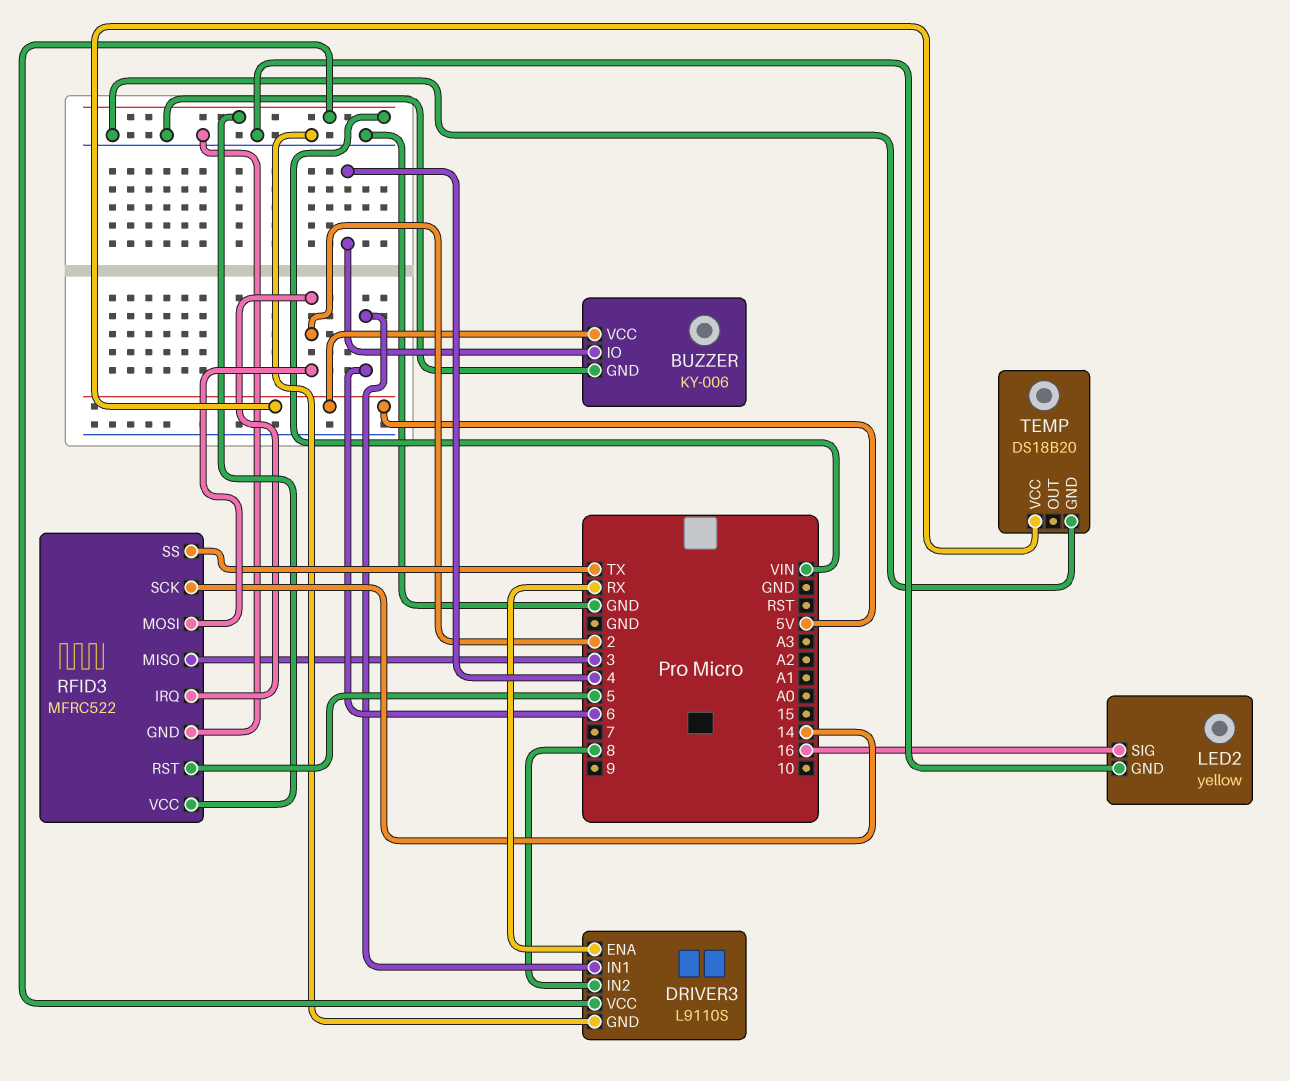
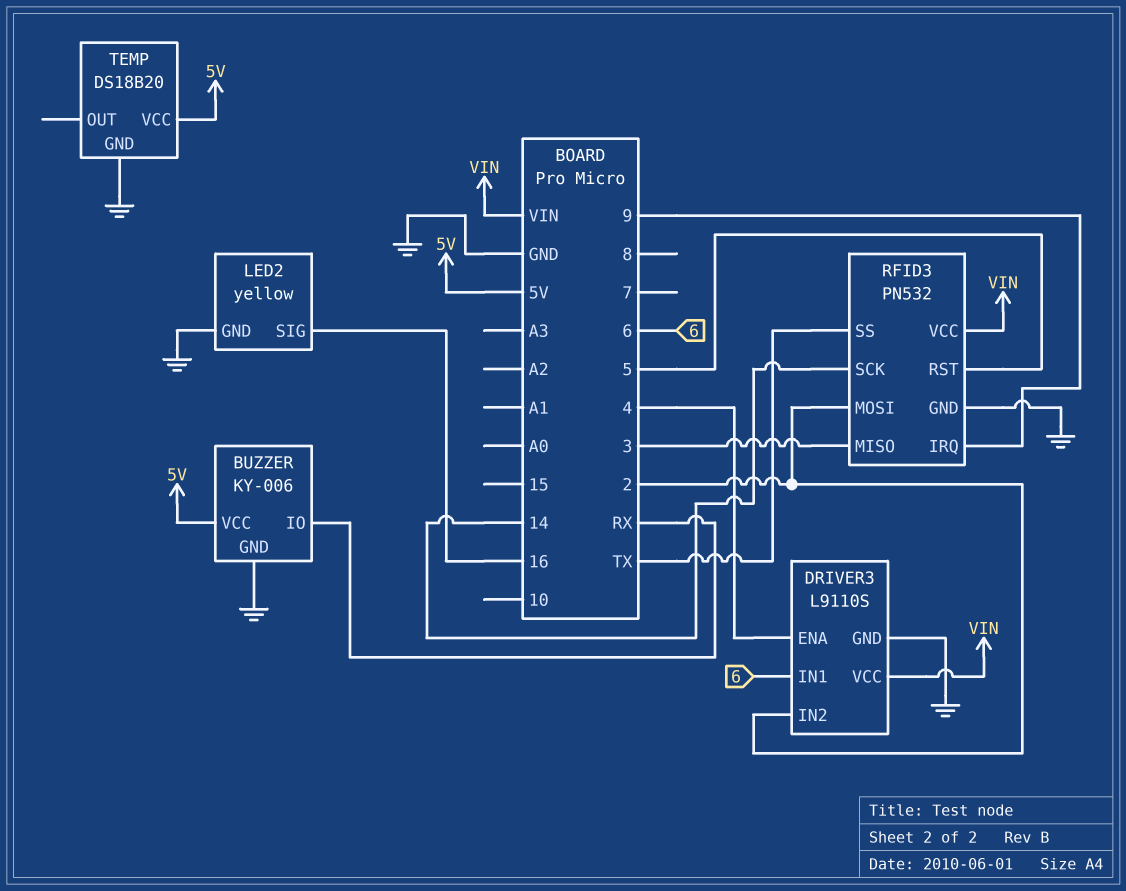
BUZZER pin IO: 4 -> RX
DRIVER3 pin ENA: RX -> 4
DRIVER3 pin IN2: 8 -> 2
RFID3: MFRC522 -> PN532
RFID3 pin IRQ: 2 -> 9

